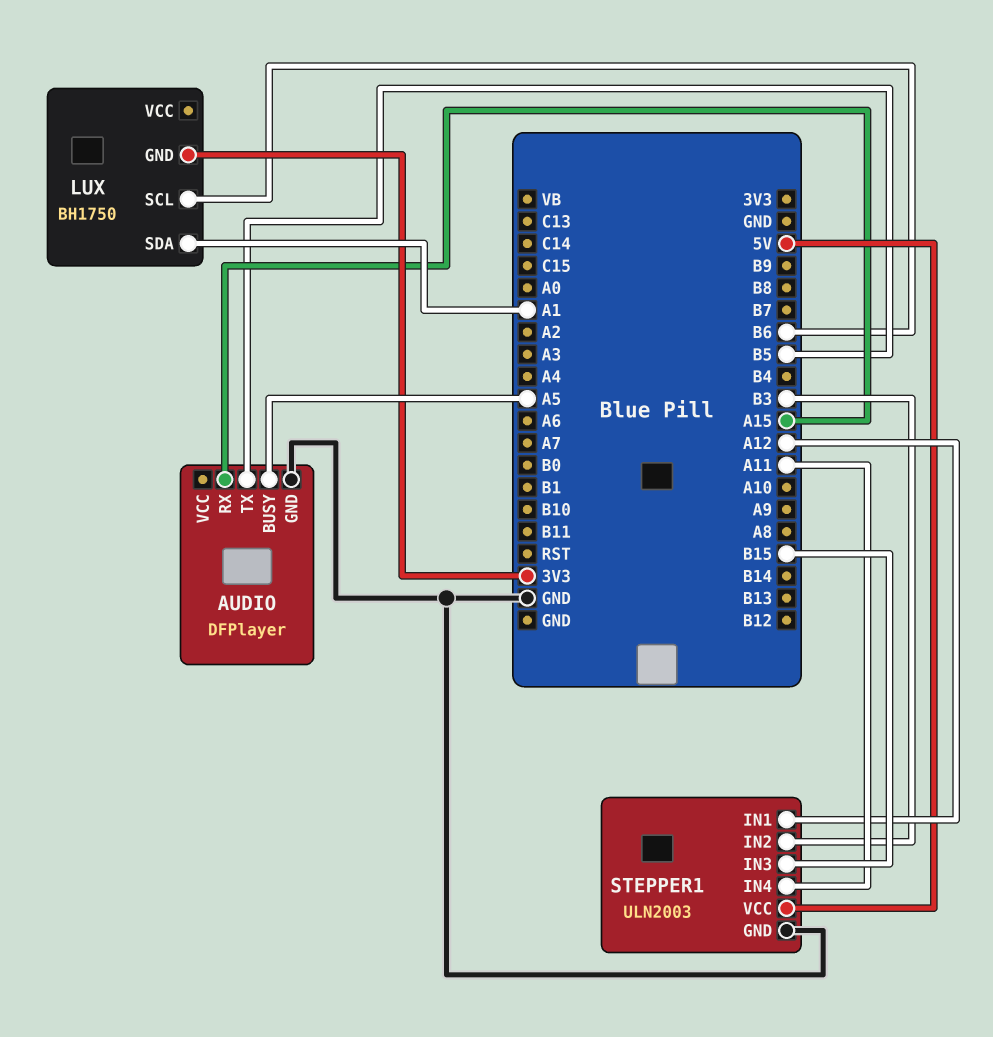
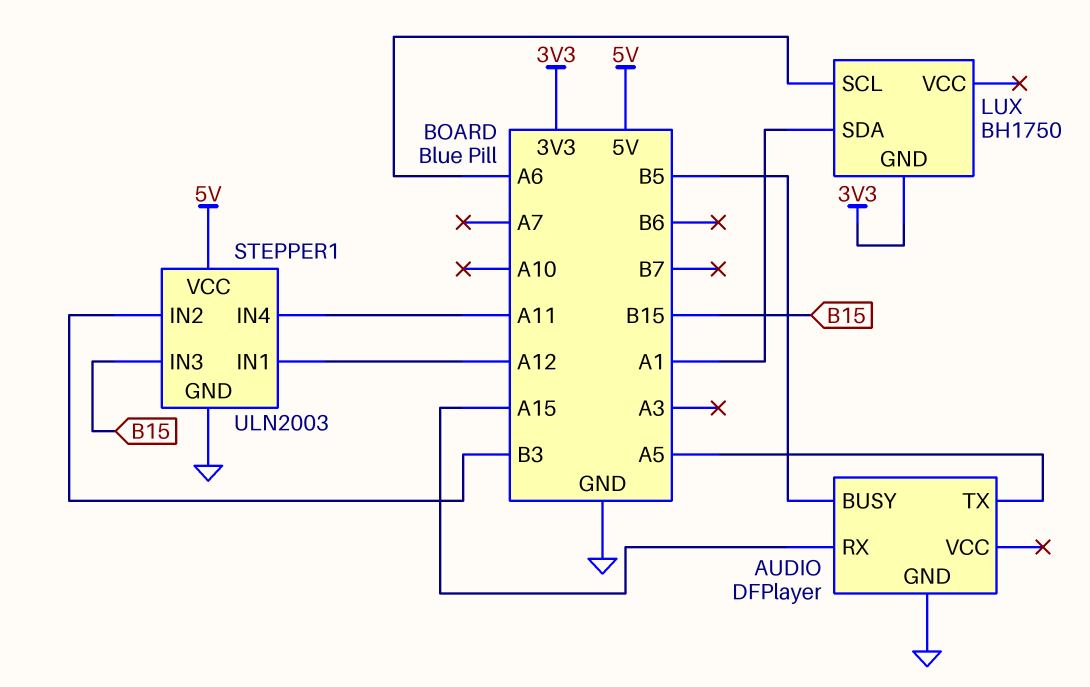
AUDIO pin BUSY: A5 -> B5
AUDIO pin TX: B5 -> A5
LUX pin SCL: B6 -> A6

